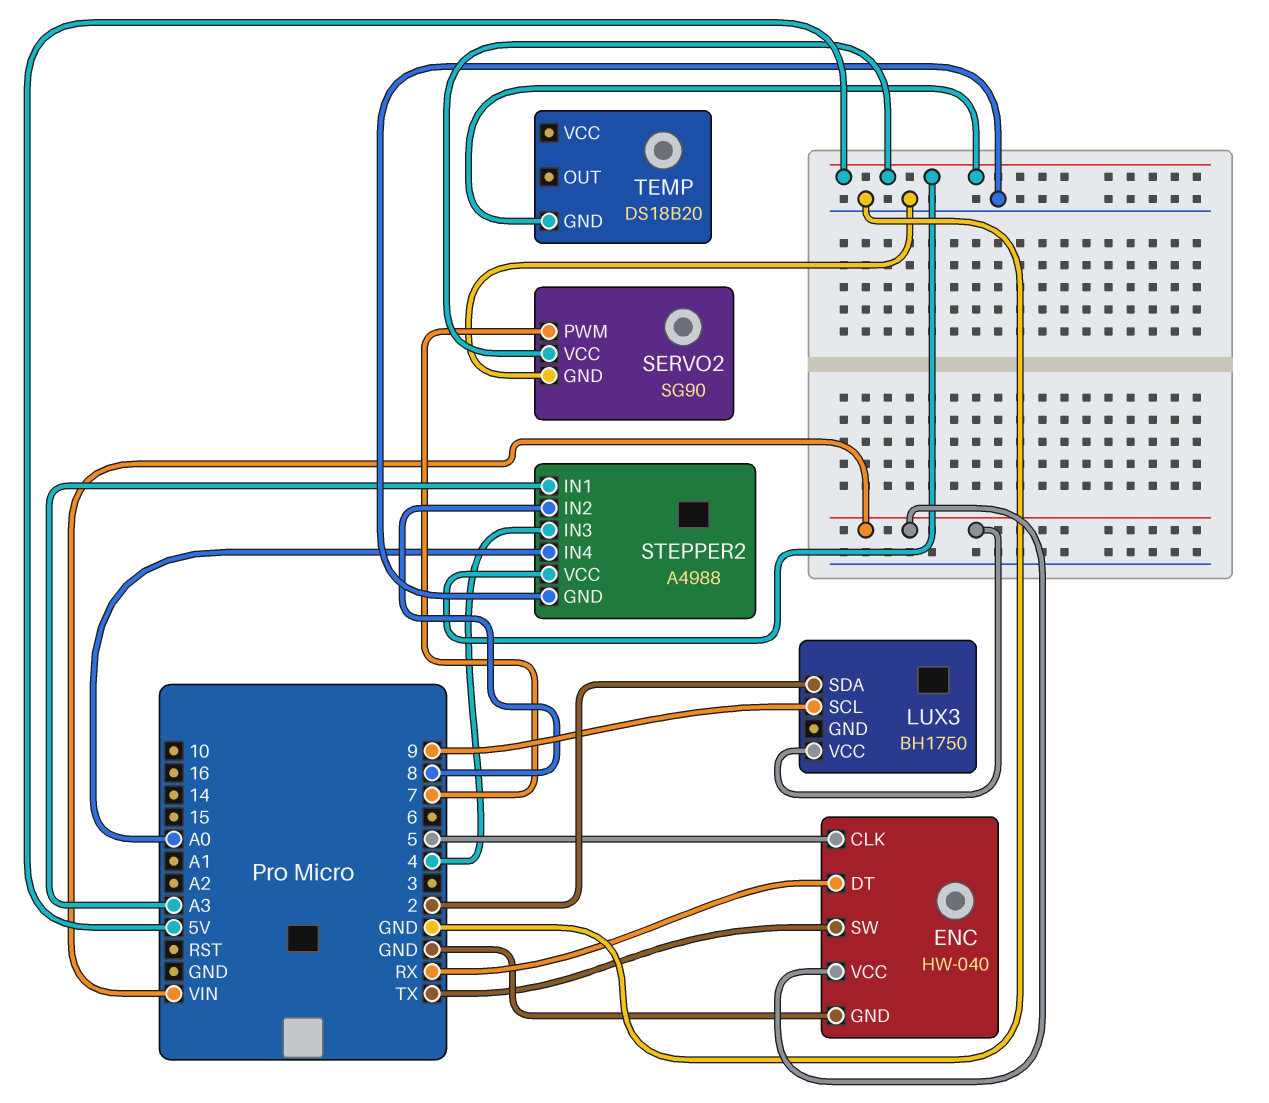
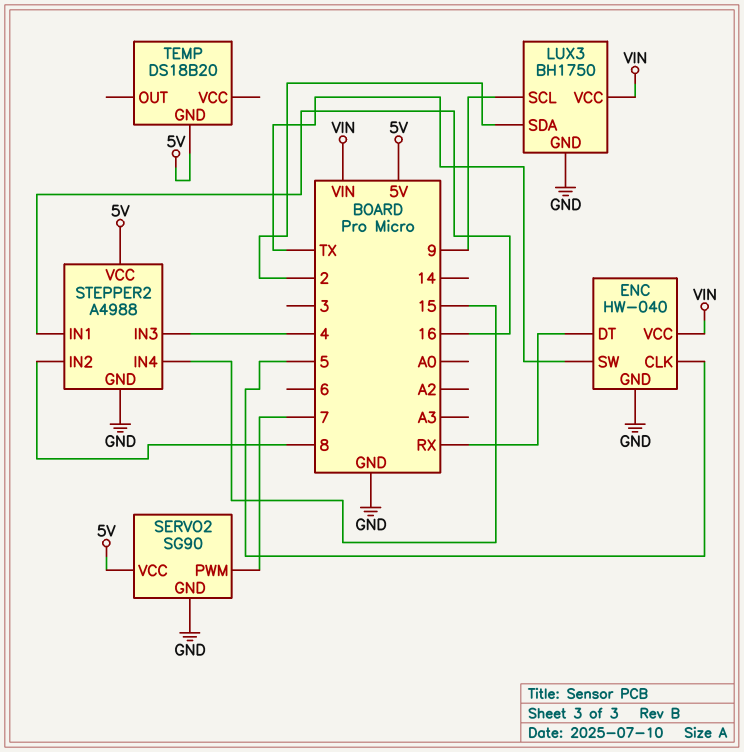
LUX3 pin GND: none -> GND
STEPPER2 pin IN1: A3 -> 16
STEPPER2 pin IN4: A0 -> 15

